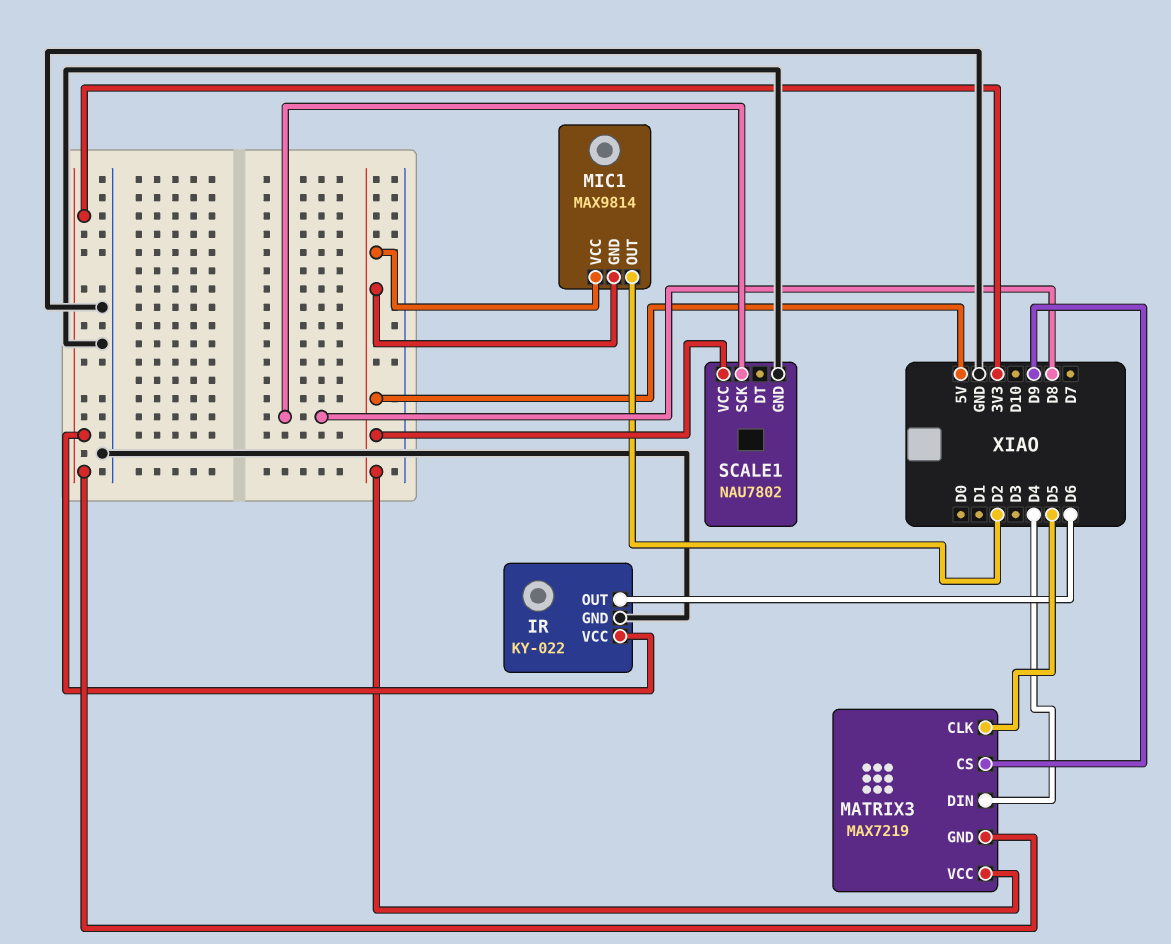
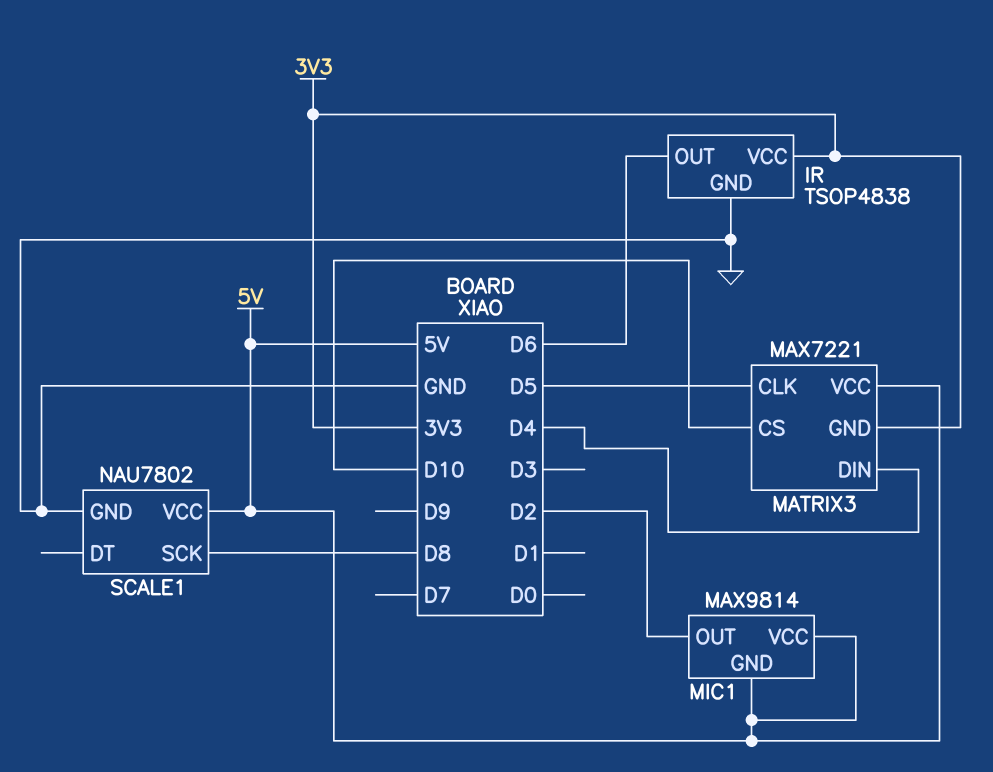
IR: KY-022 -> TSOP4838
MATRIX3: MAX7219 -> MAX7221
MATRIX3 pin CS: D9 -> D10

